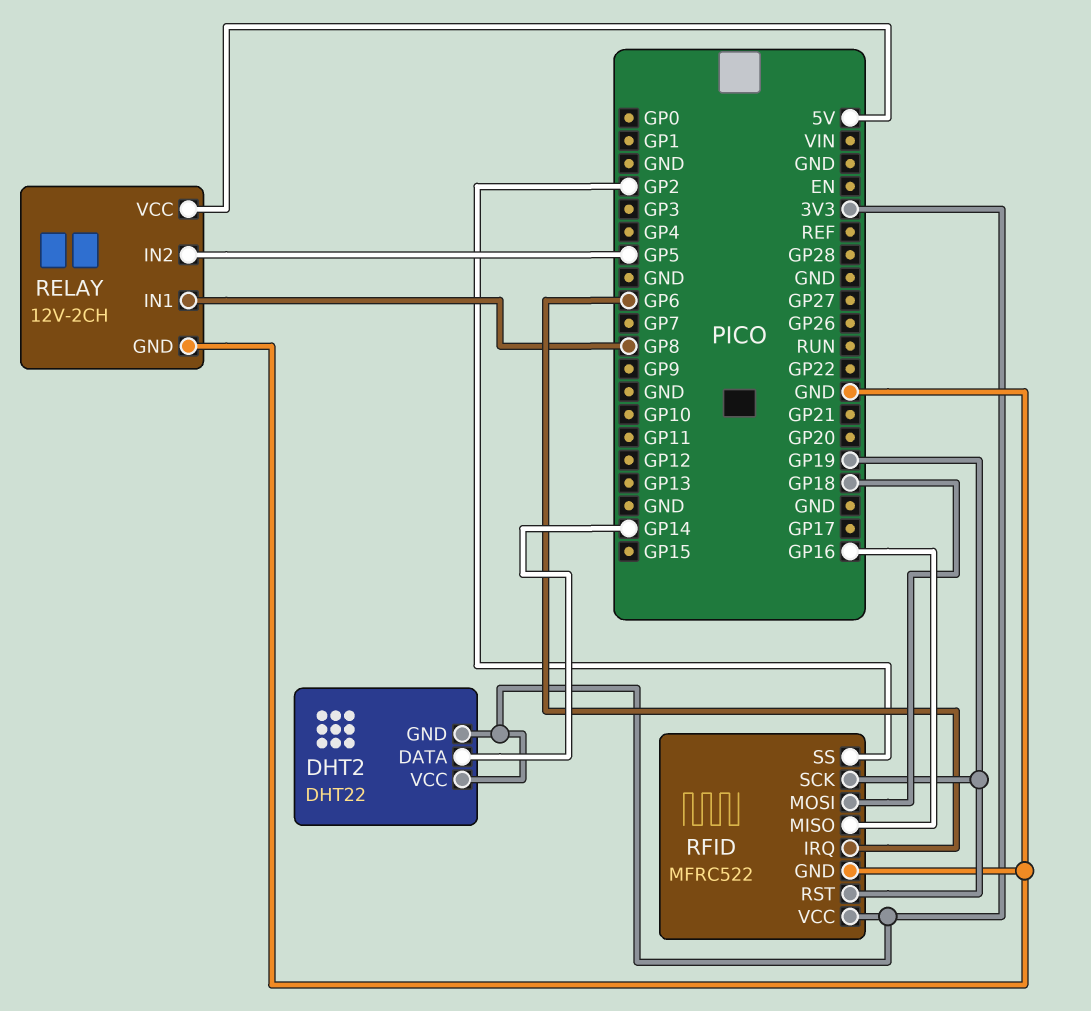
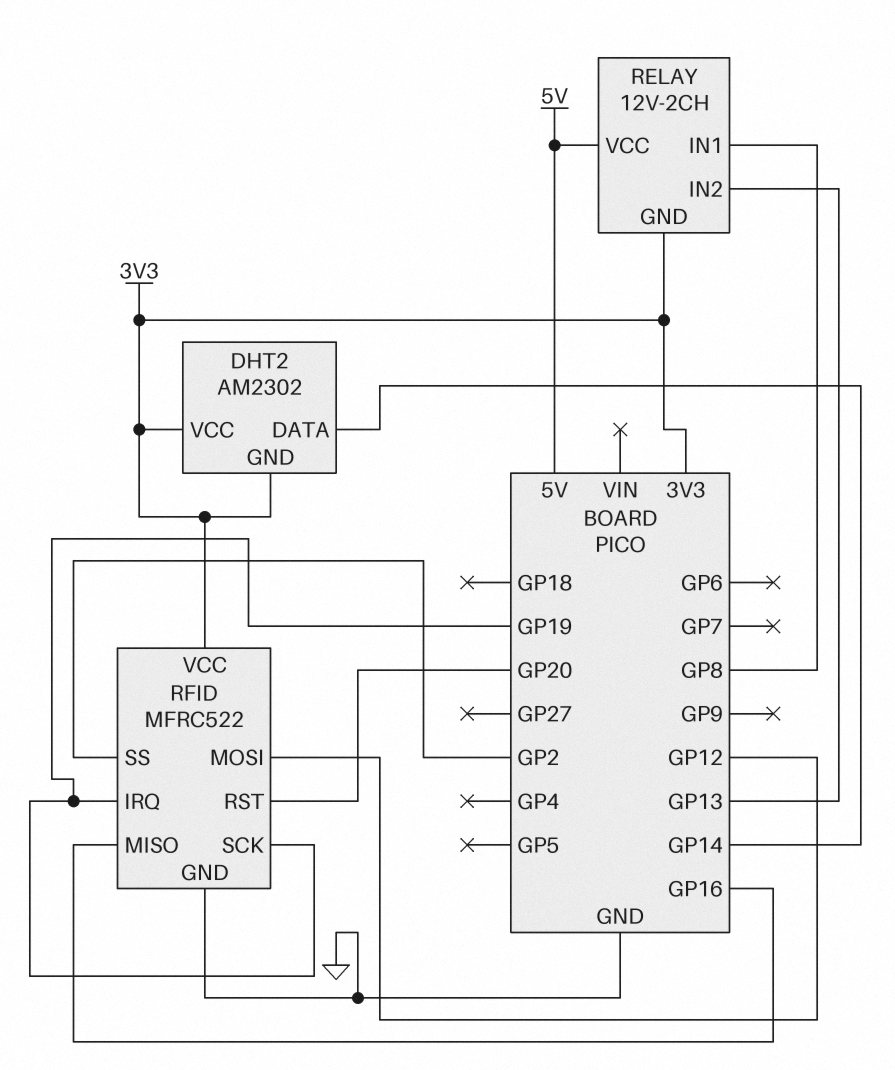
DHT2: DHT22 -> AM2302
RELAY pin GND: GND -> 3V3
RELAY pin IN2: GP5 -> GP13
RFID pin IRQ: GP6 -> GP19
RFID pin MOSI: GP18 -> GP12
RFID pin RST: GP19 -> GP20

